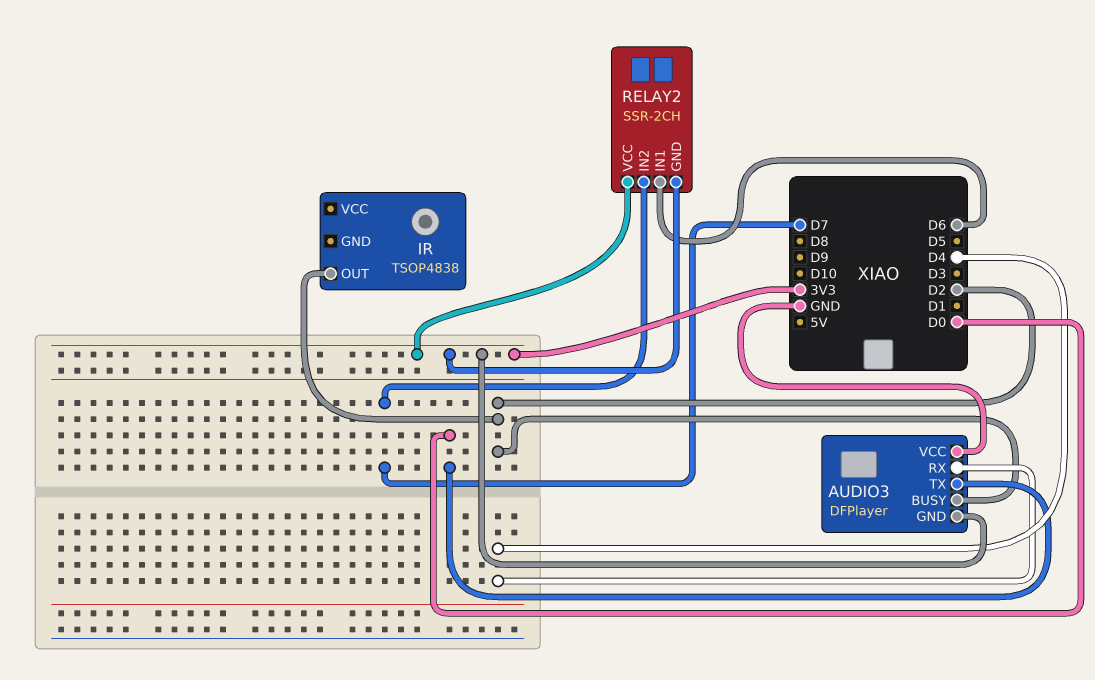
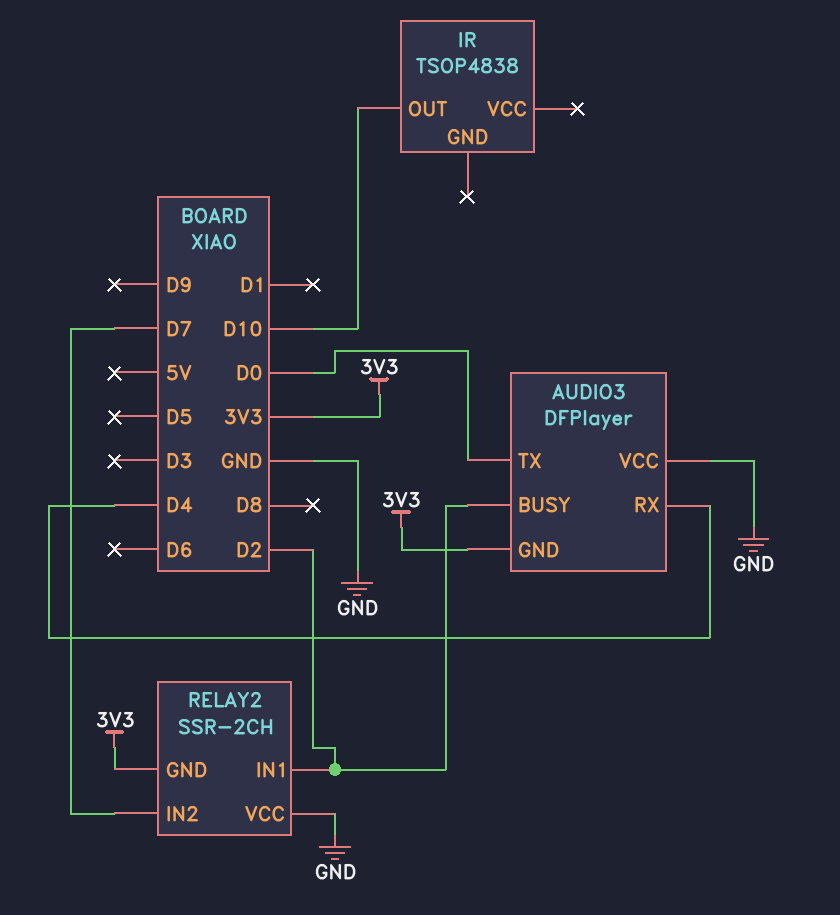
IR pin OUT: D2 -> D10
RELAY2 pin IN1: D6 -> D2
RELAY2 pin VCC: 3V3 -> GND

